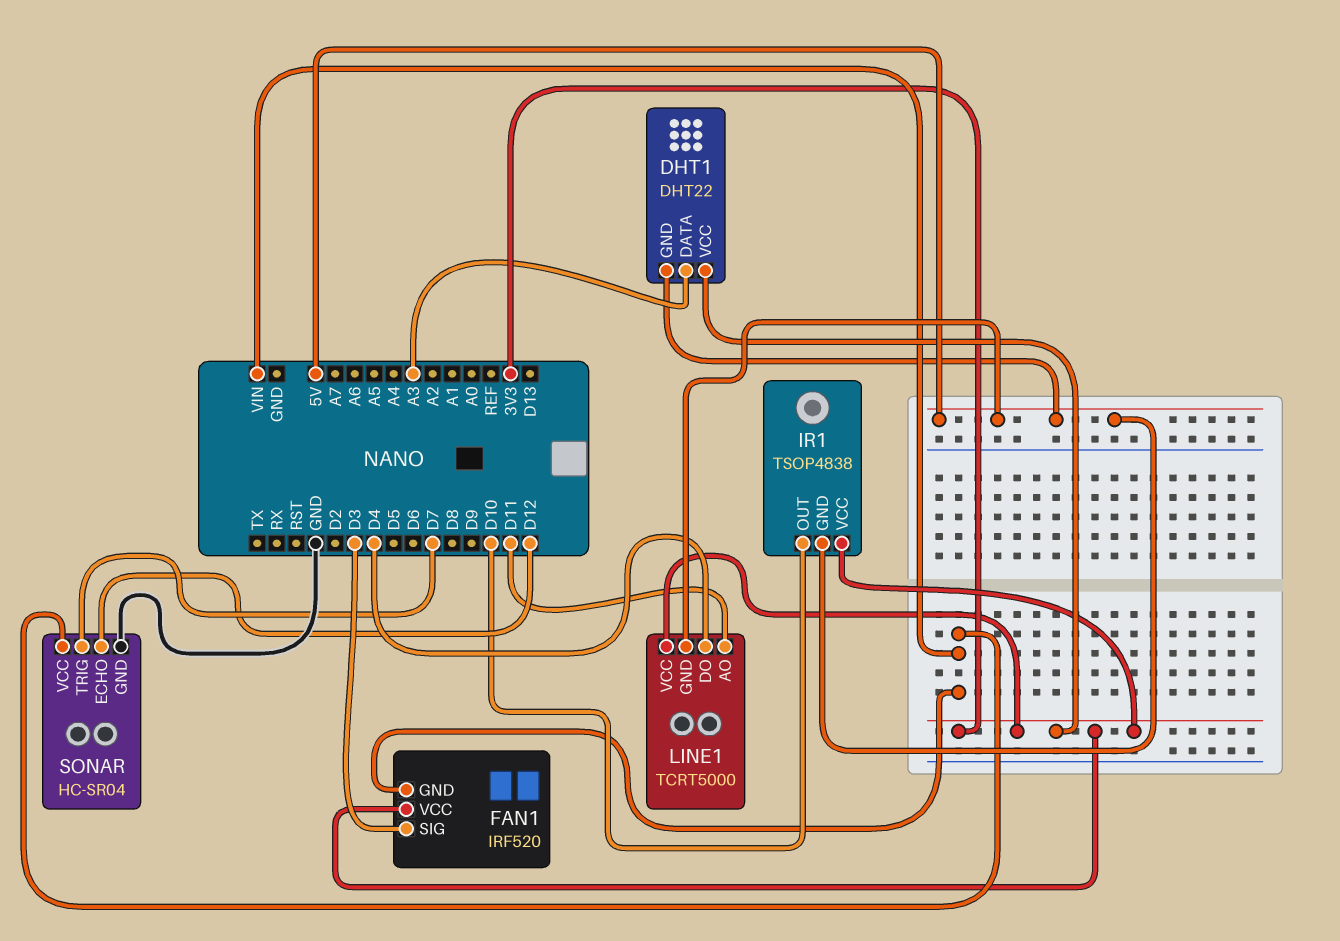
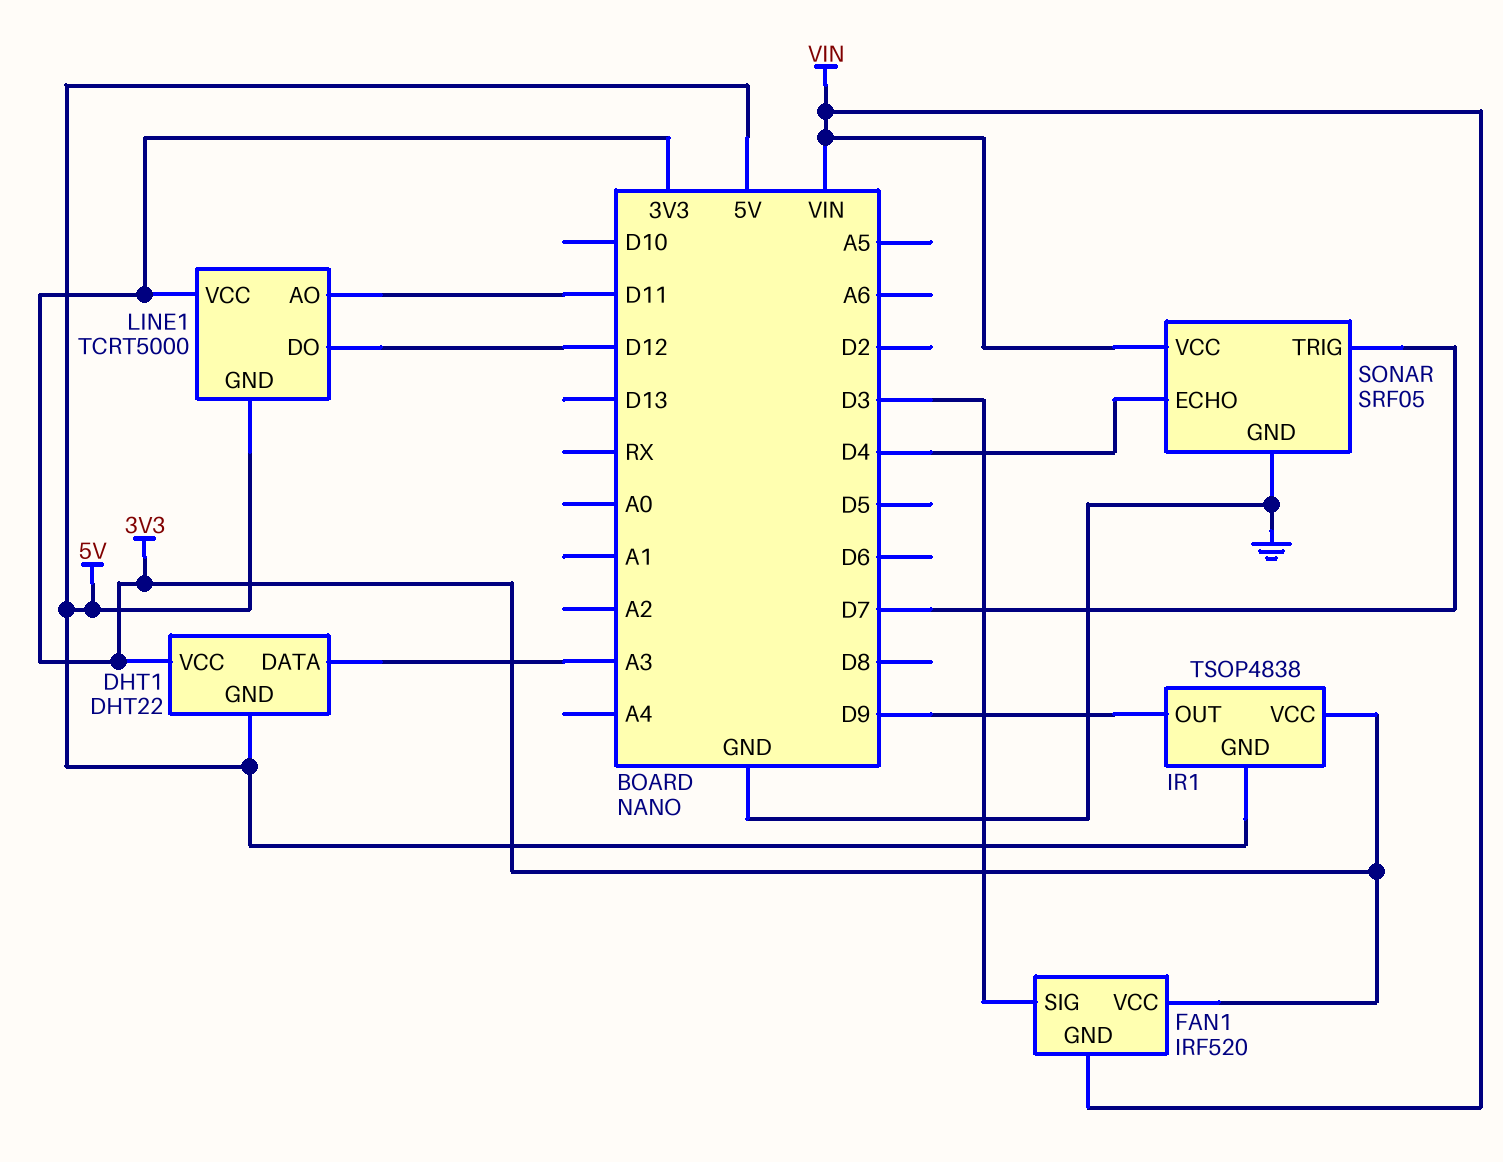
IR1 pin OUT: D10 -> D9
LINE1 pin DO: D4 -> D12
SONAR: HC-SR04 -> SRF05
SONAR pin ECHO: D12 -> D4

